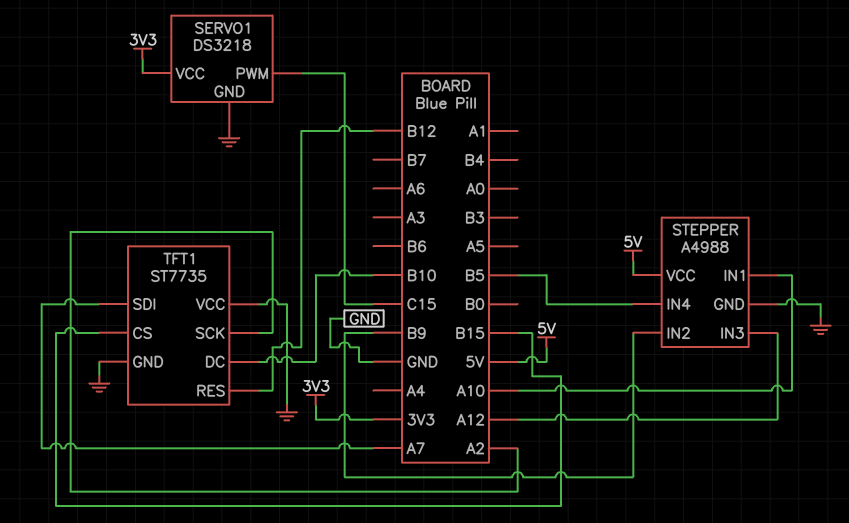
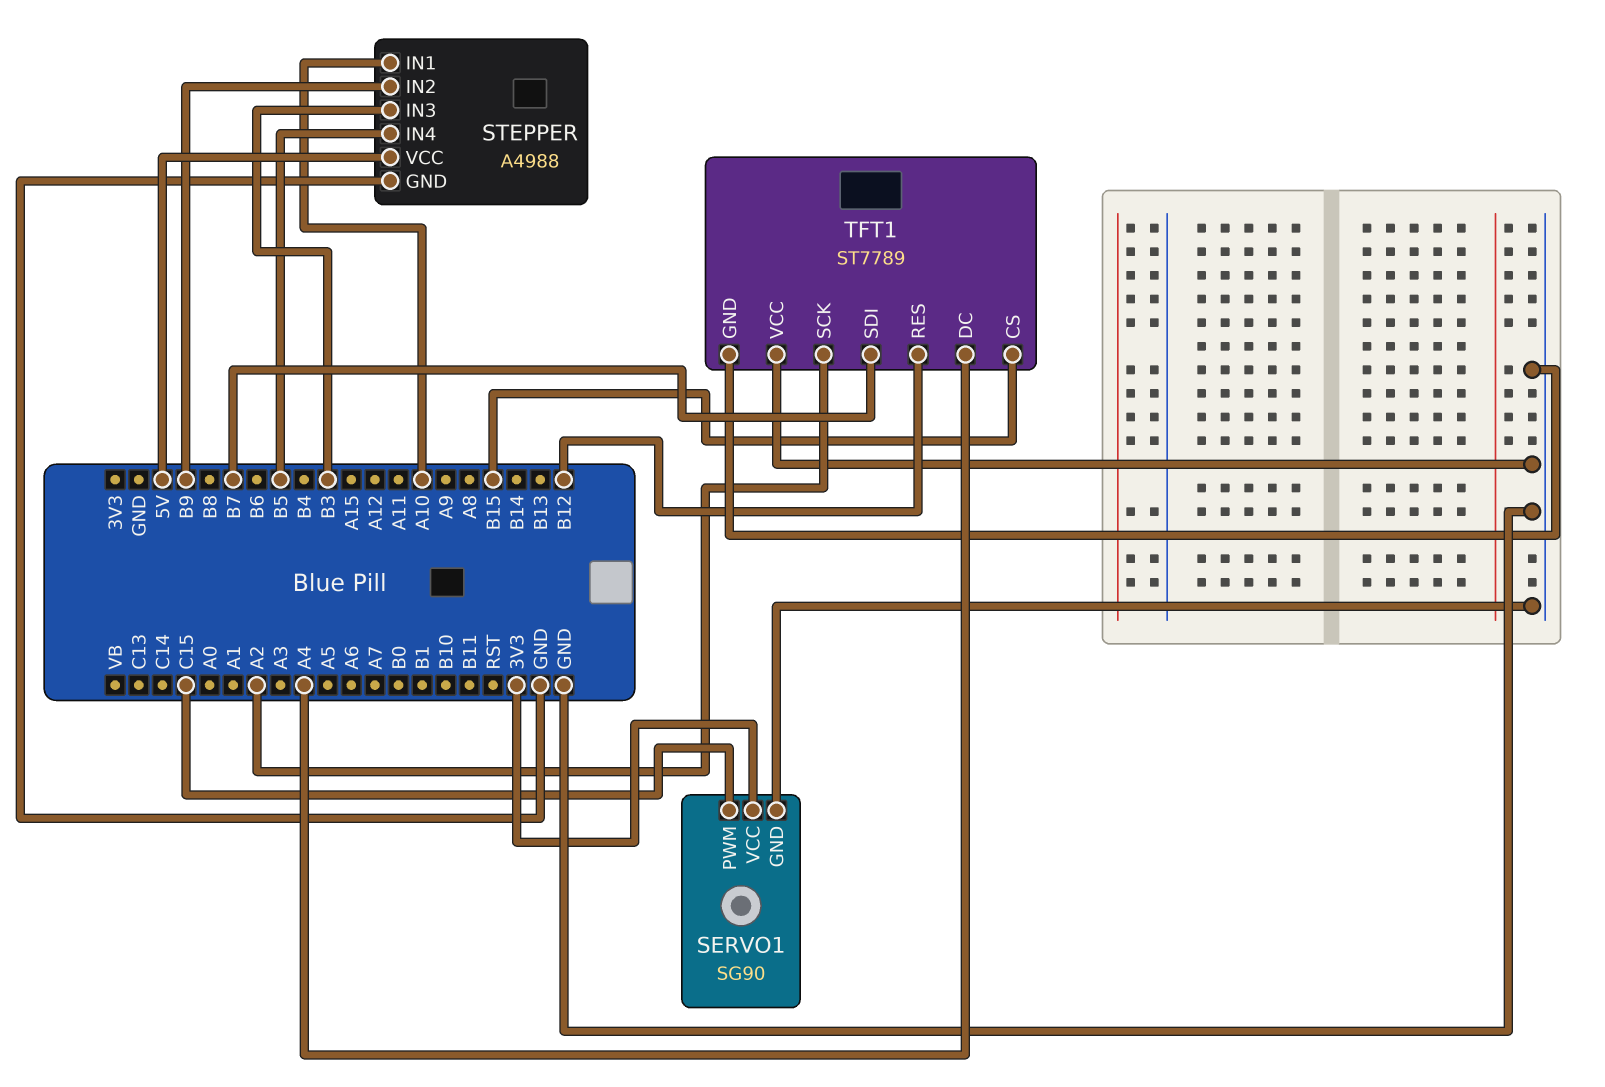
SERVO1: DS3218 -> SG90
STEPPER pin IN3: A12 -> B3
TFT1: ST7735 -> ST7789
TFT1 pin DC: B10 -> A4
TFT1 pin SDI: A7 -> B7

